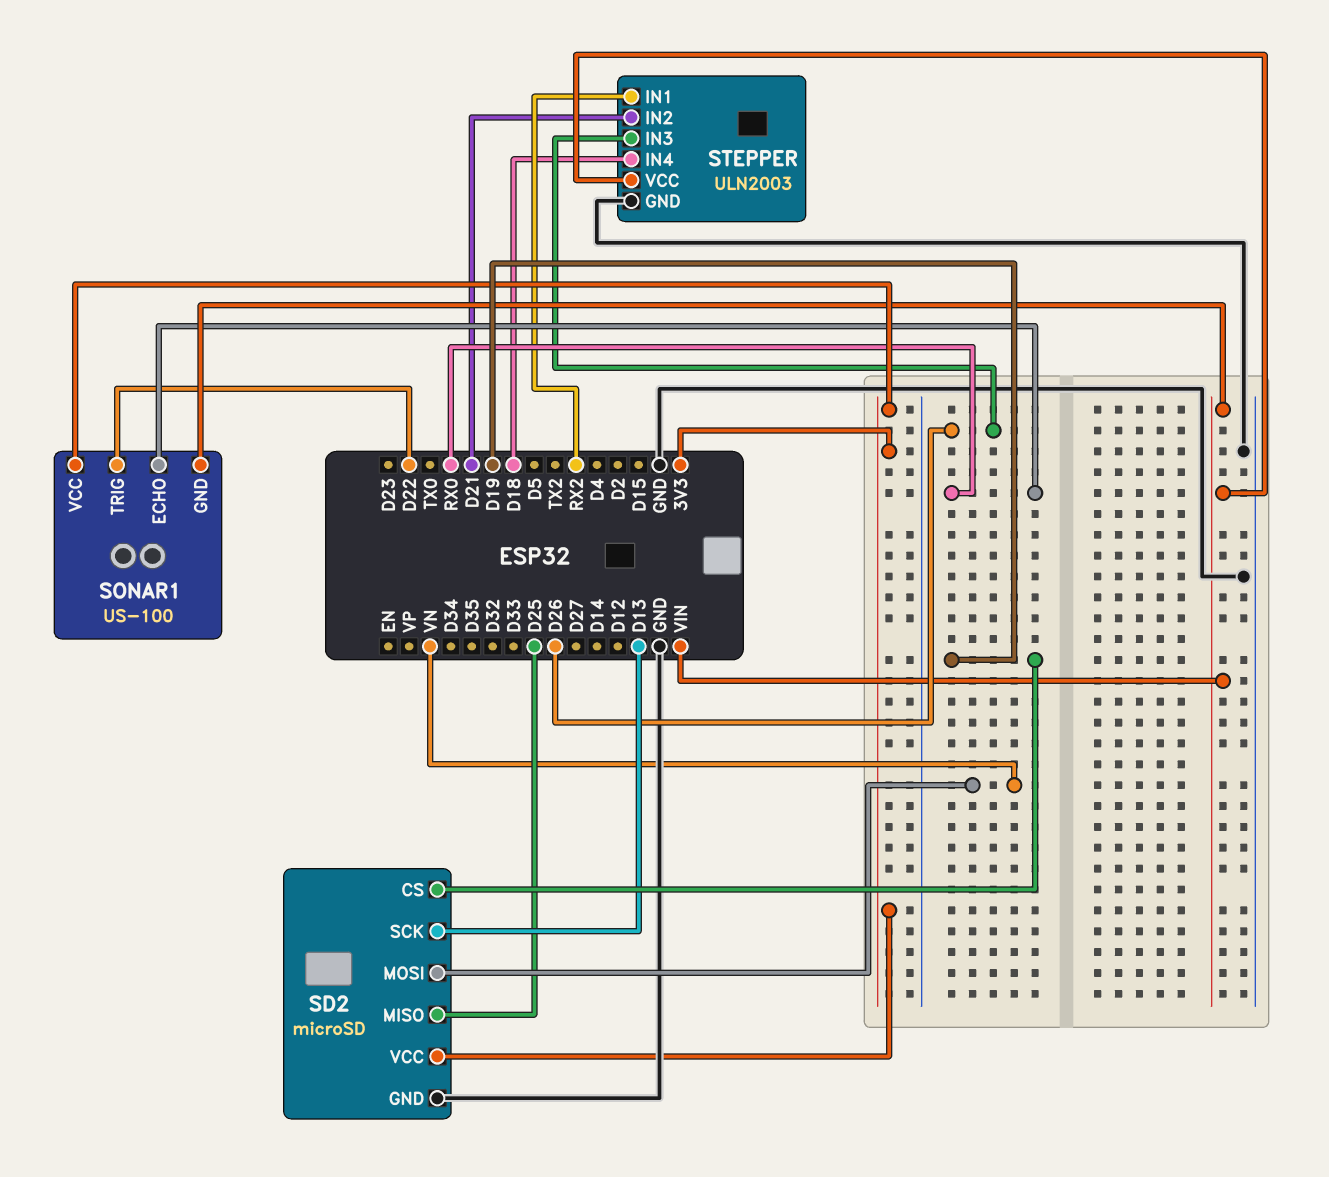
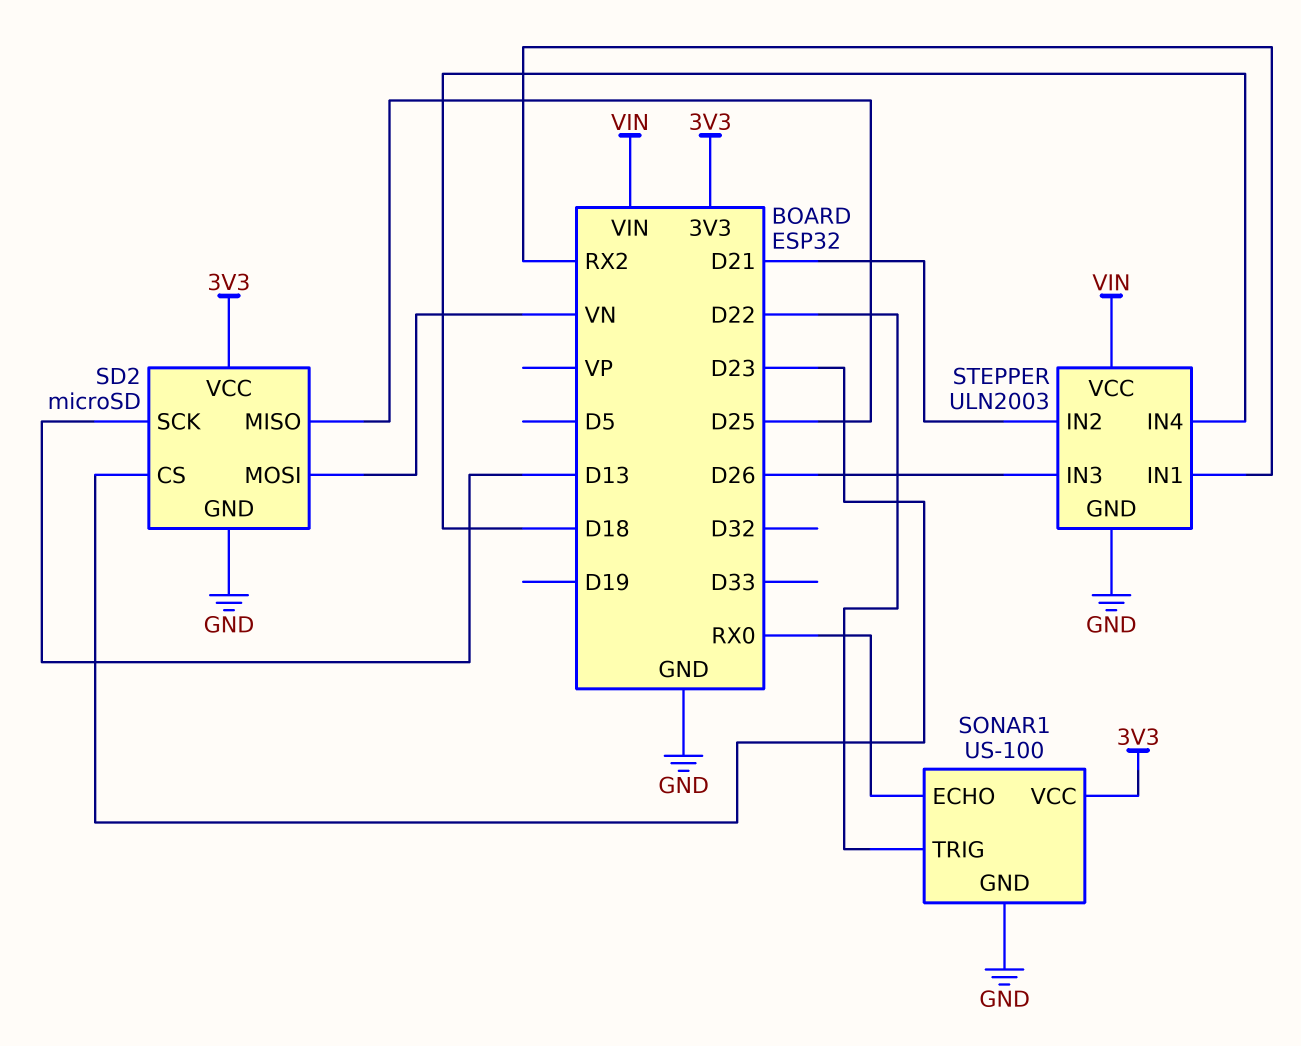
SD2 pin CS: D19 -> D23
SONAR1 pin GND: VIN -> GND

